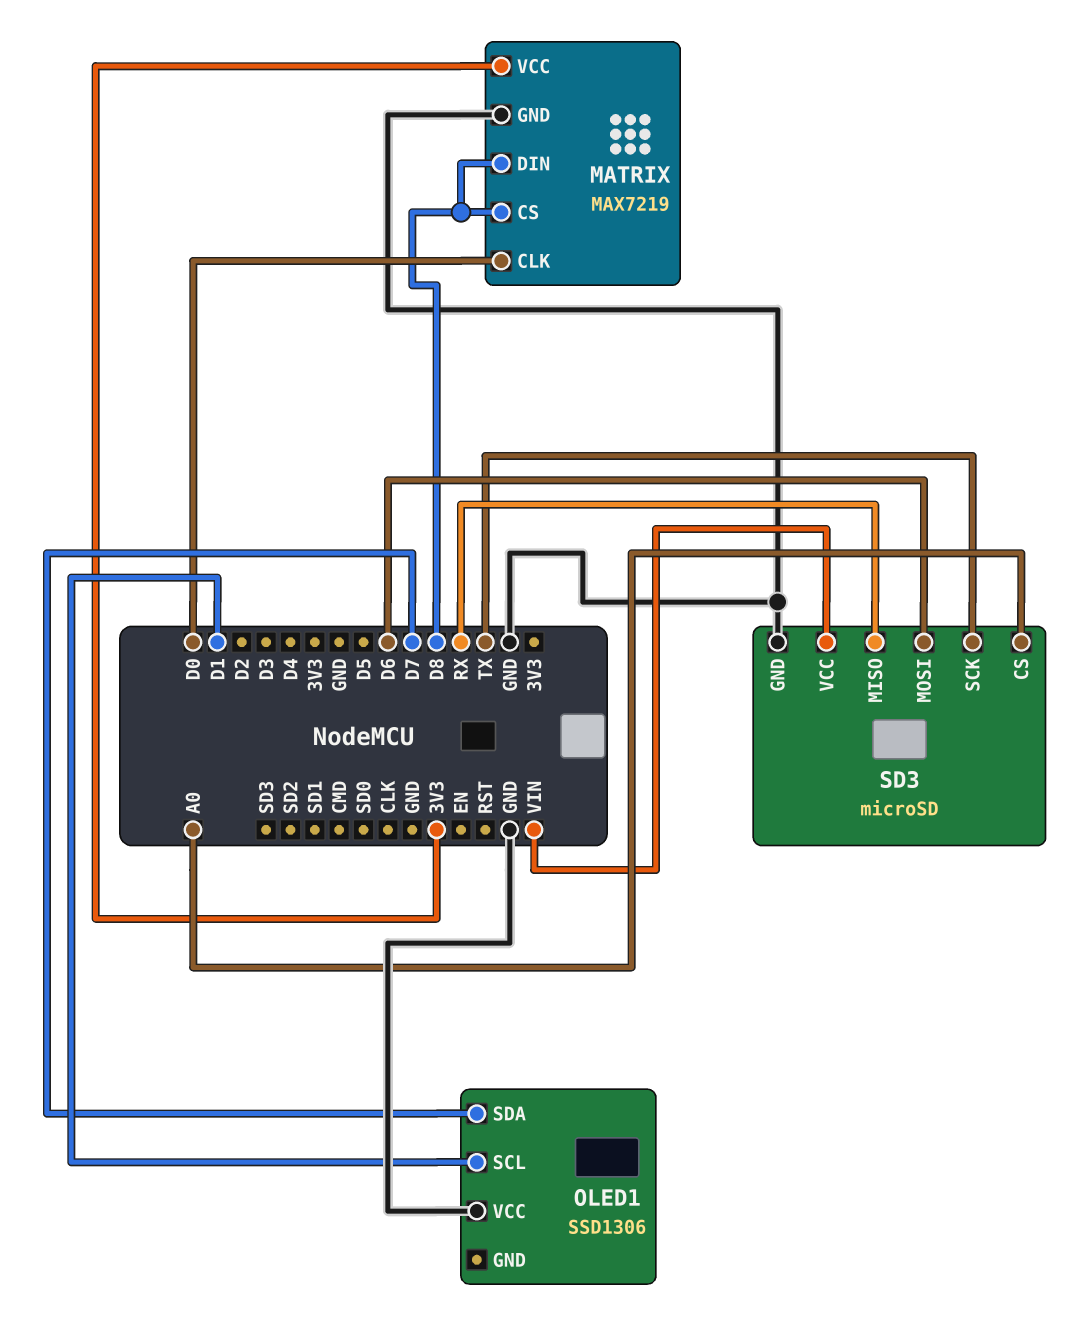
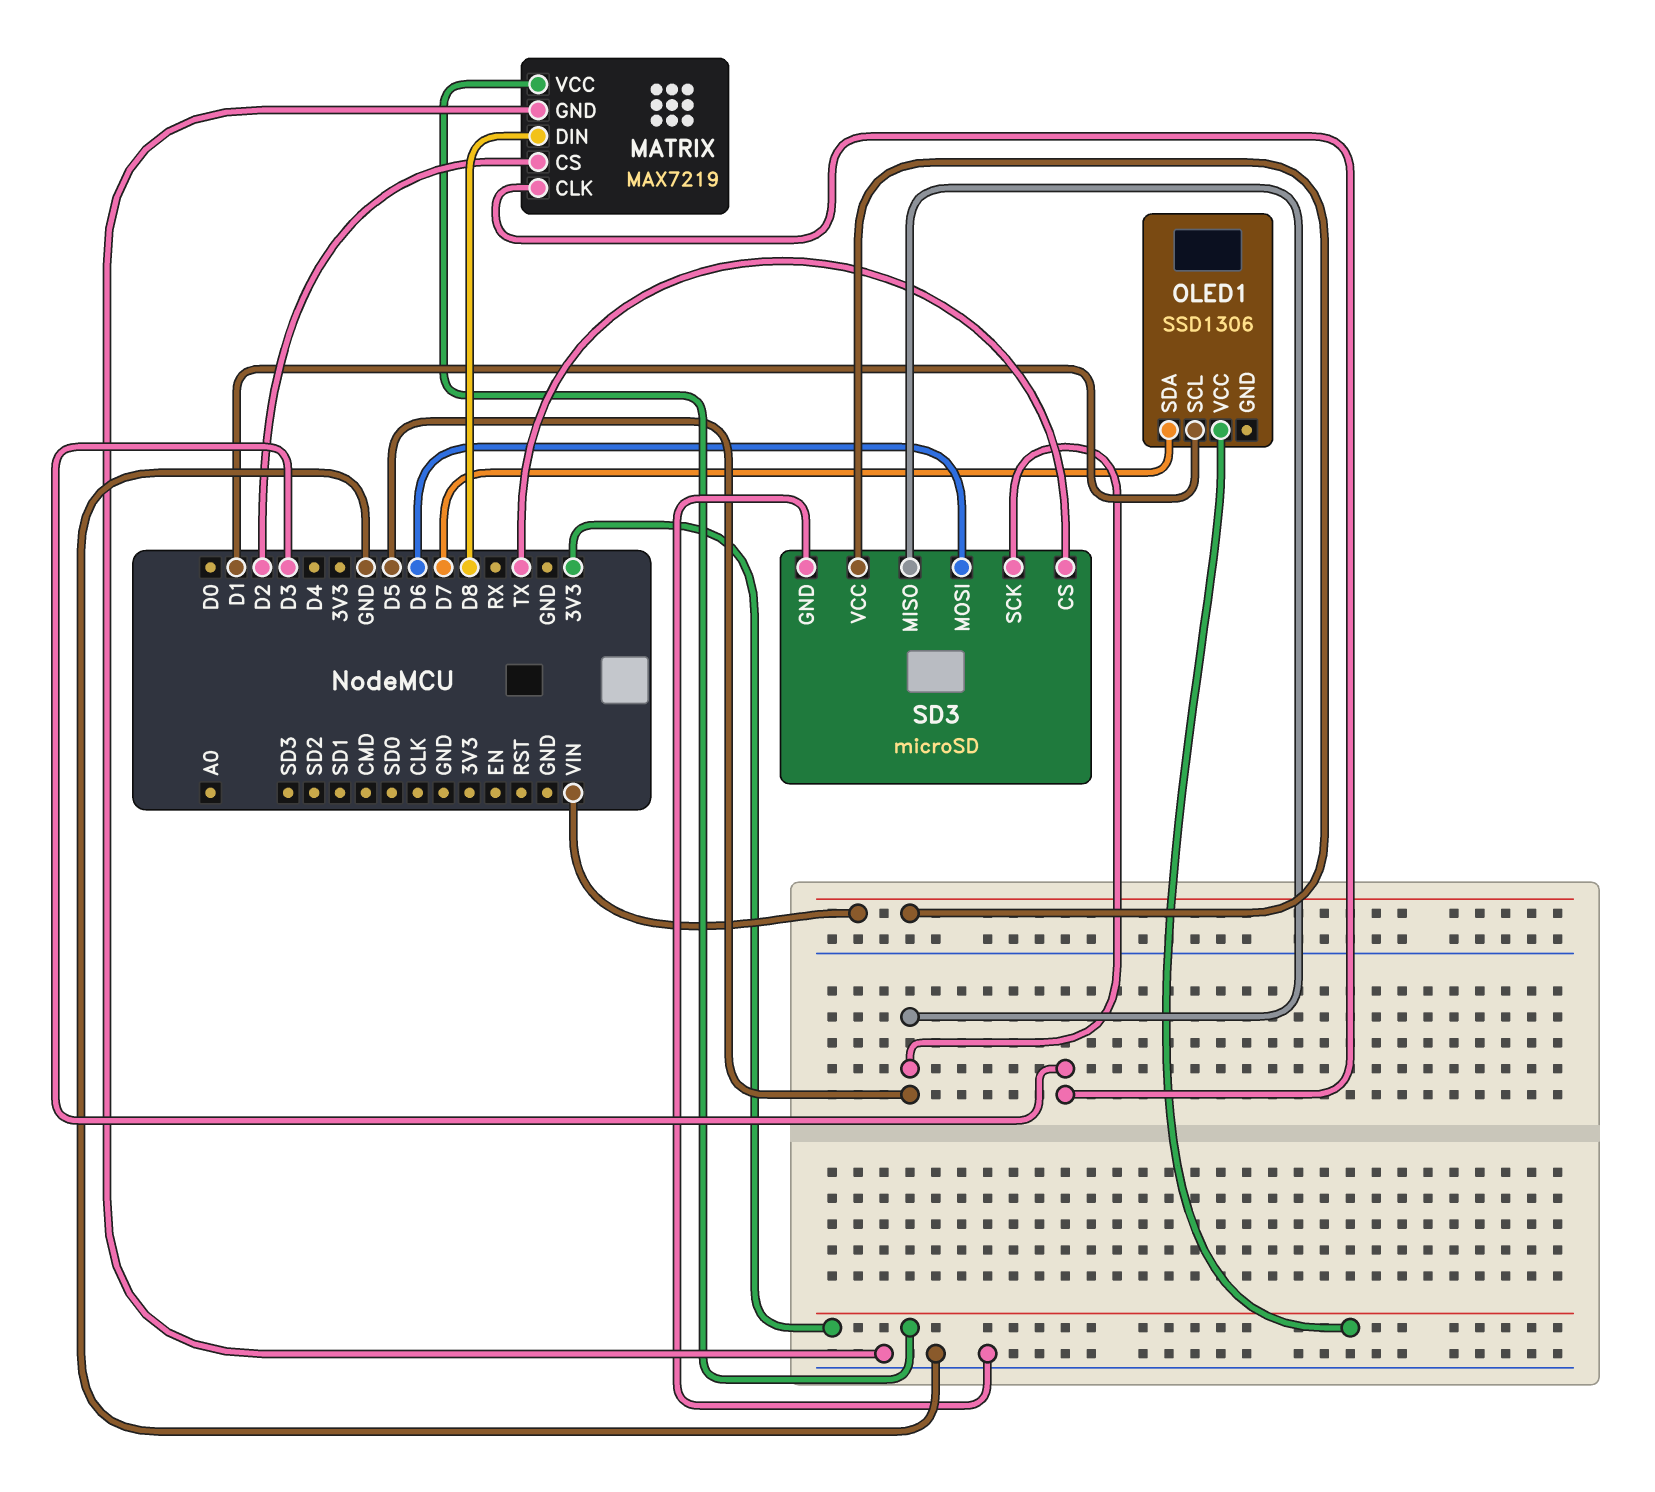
MATRIX pin CLK: D0 -> D3
MATRIX pin CS: D8 -> D2
OLED1 pin VCC: GND -> 3V3
SD3 pin CS: A0 -> TX
SD3 pin MISO: RX -> D5
SD3 pin SCK: TX -> D5

